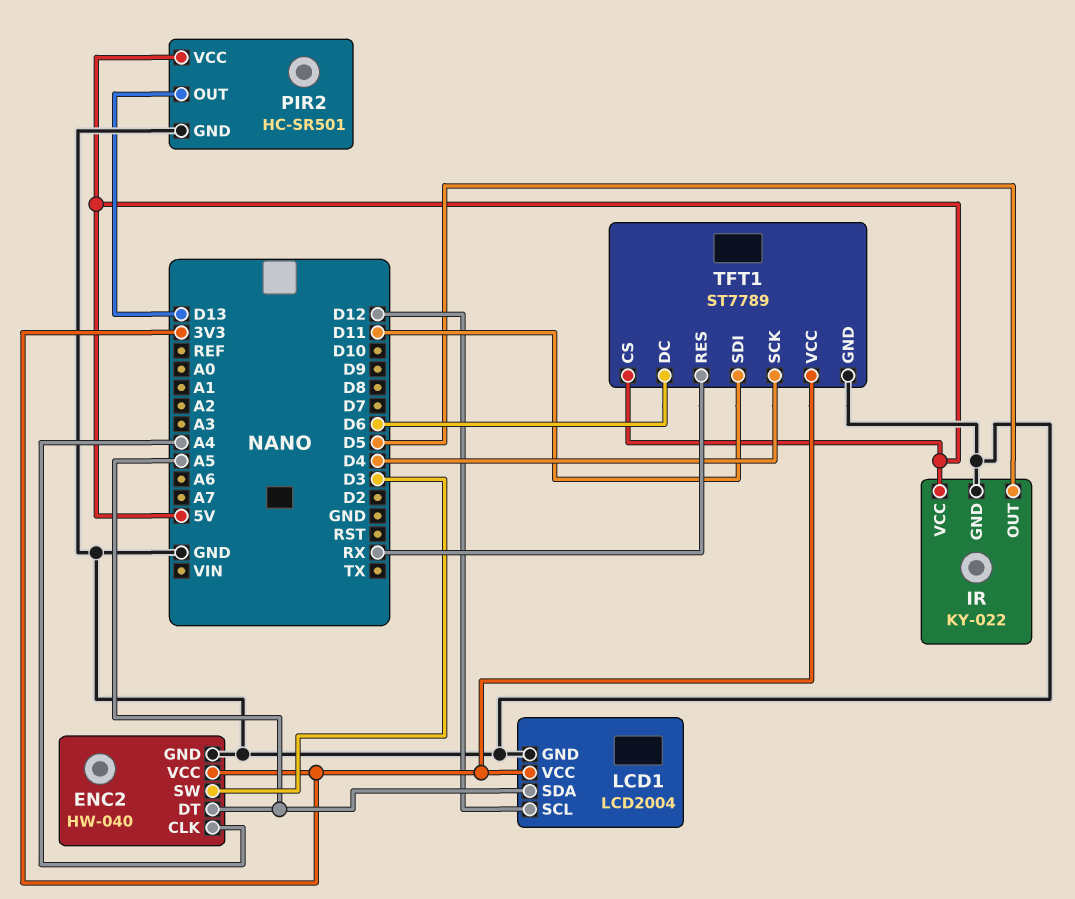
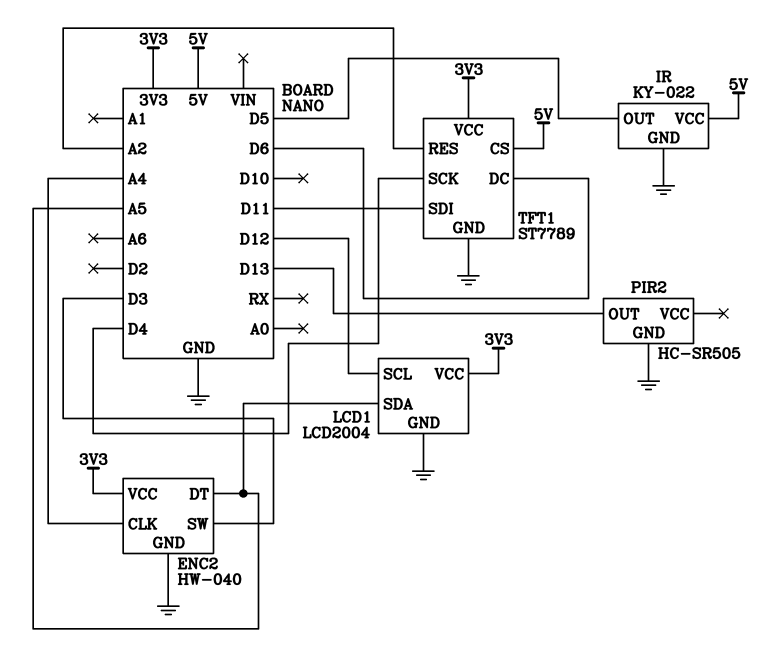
PIR2: HC-SR501 -> HC-SR505
PIR2 pin VCC: 5V -> none
TFT1 pin RES: RX -> A2

